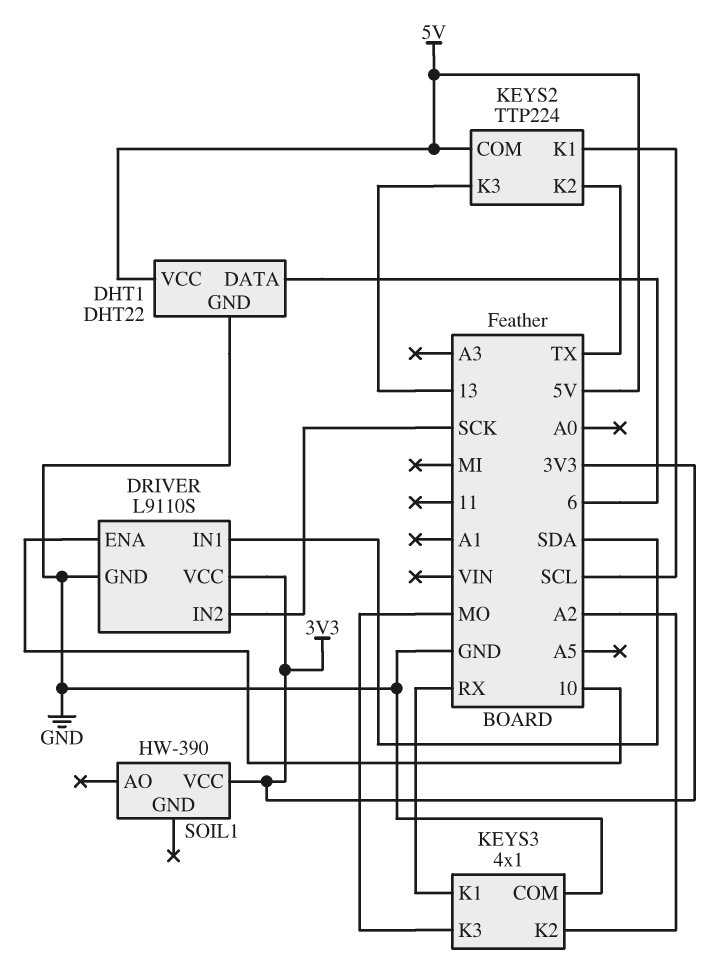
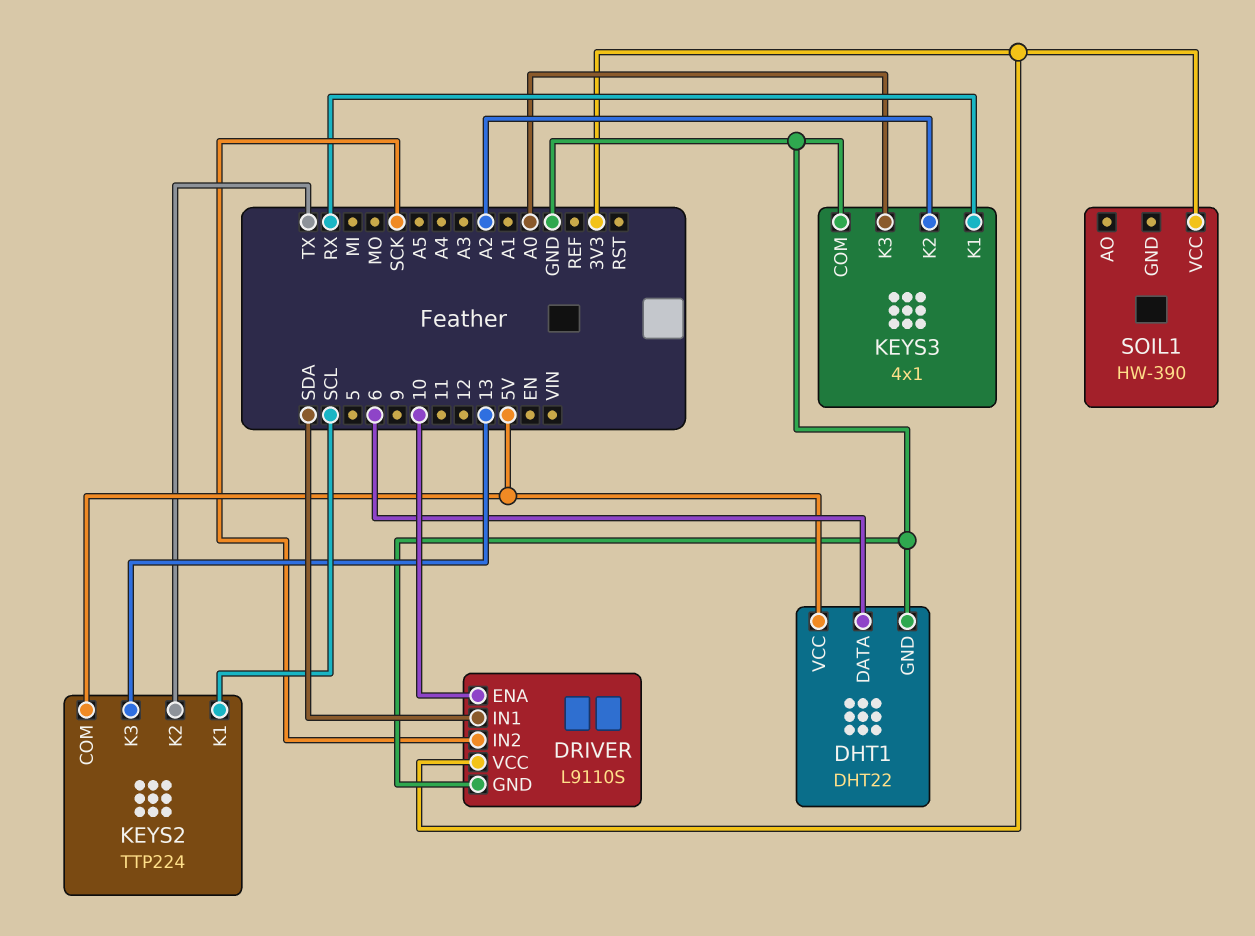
KEYS3 pin K3: MO -> A0

